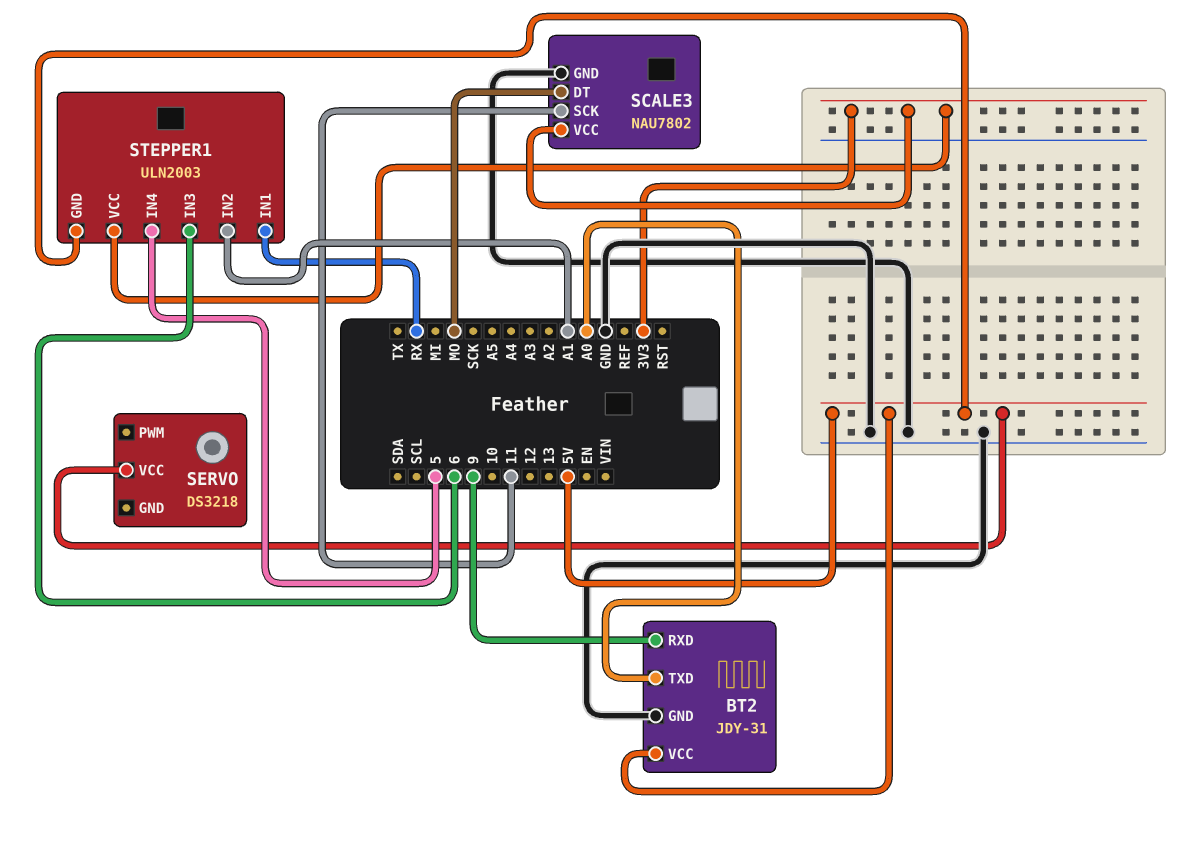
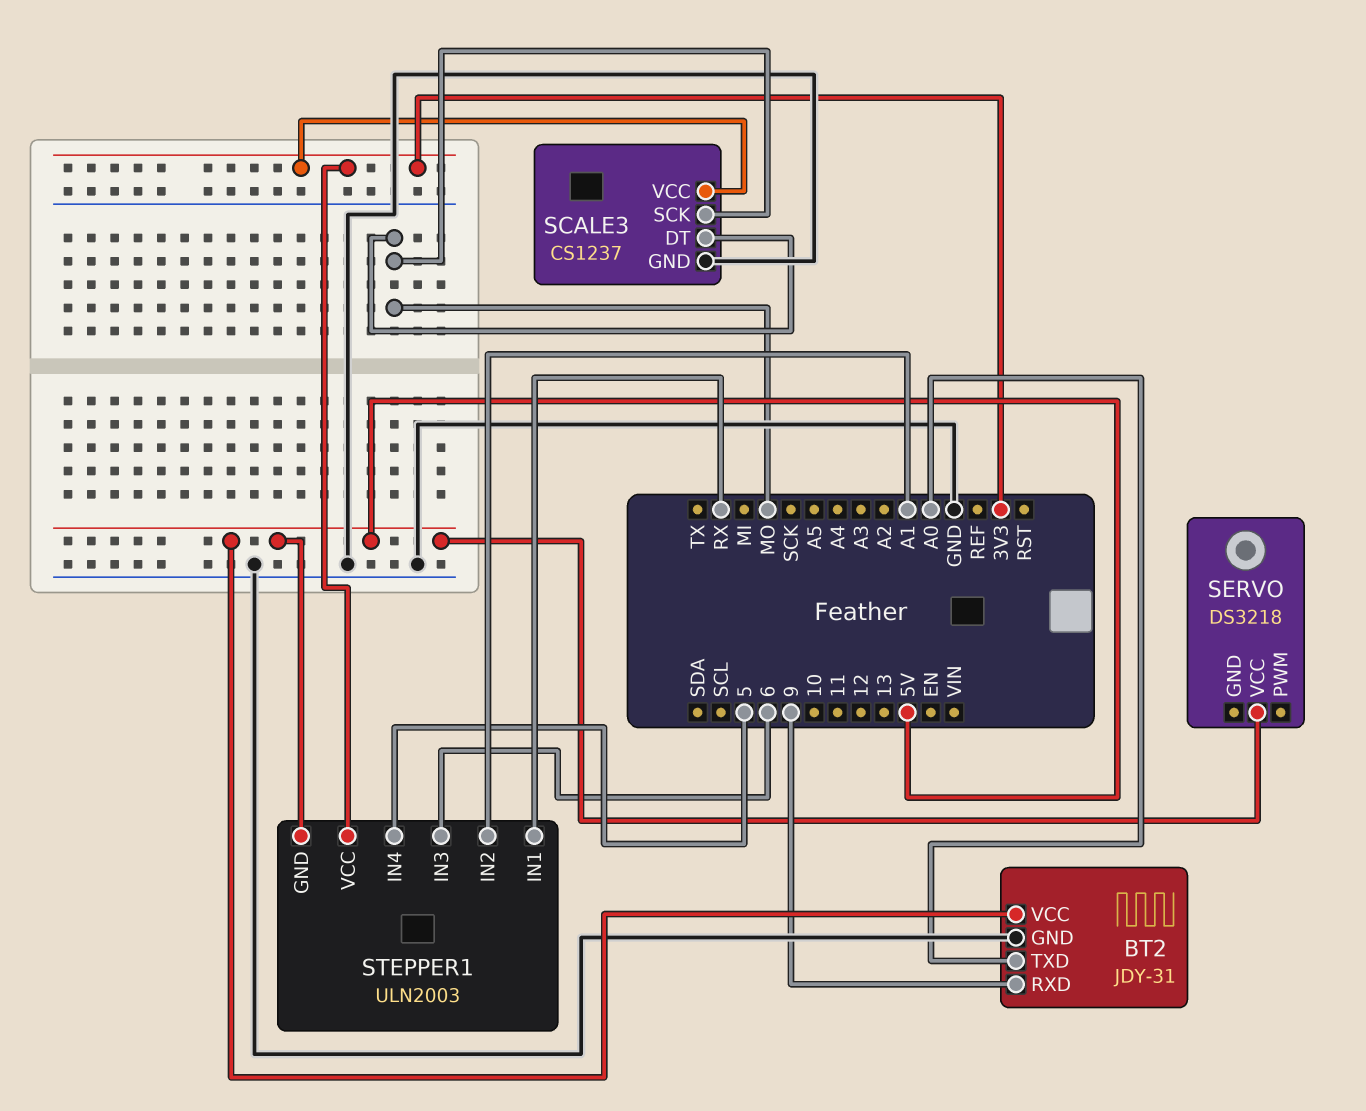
SCALE3: NAU7802 -> CS1237
SCALE3 pin SCK: 11 -> MO

